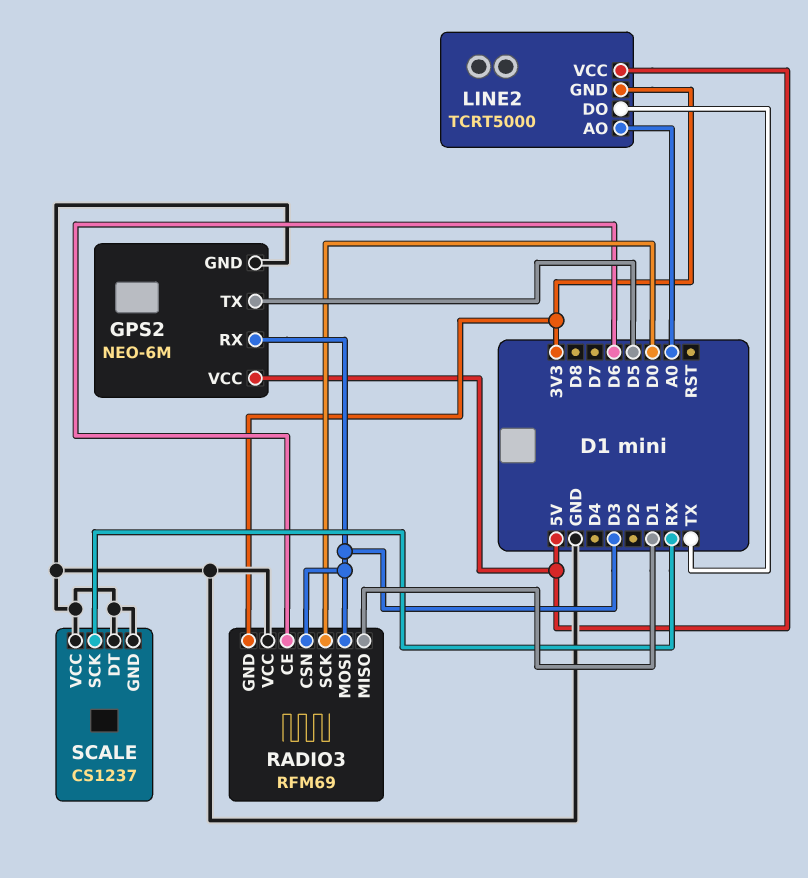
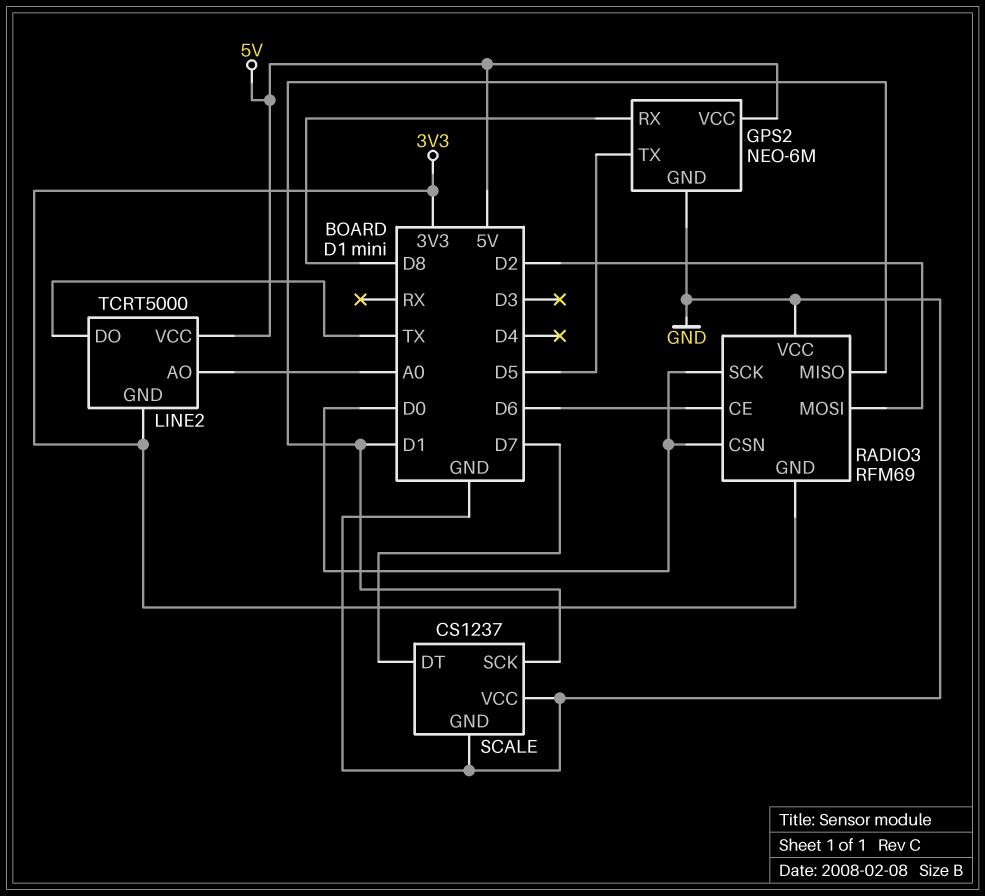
GPS2 pin RX: D3 -> D8
RADIO3 pin CSN: D3 -> D0
RADIO3 pin MOSI: D3 -> D2
SCALE pin DT: GND -> D7
SCALE pin SCK: RX -> D1

